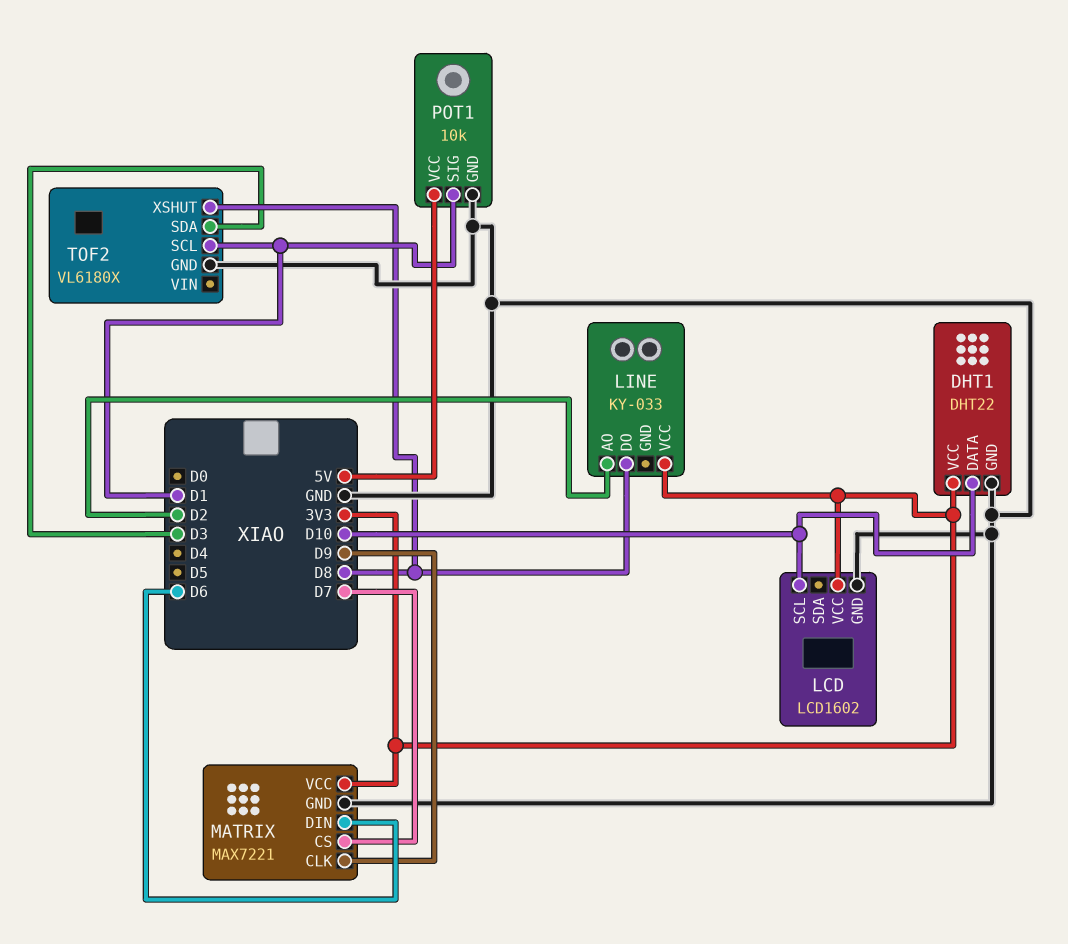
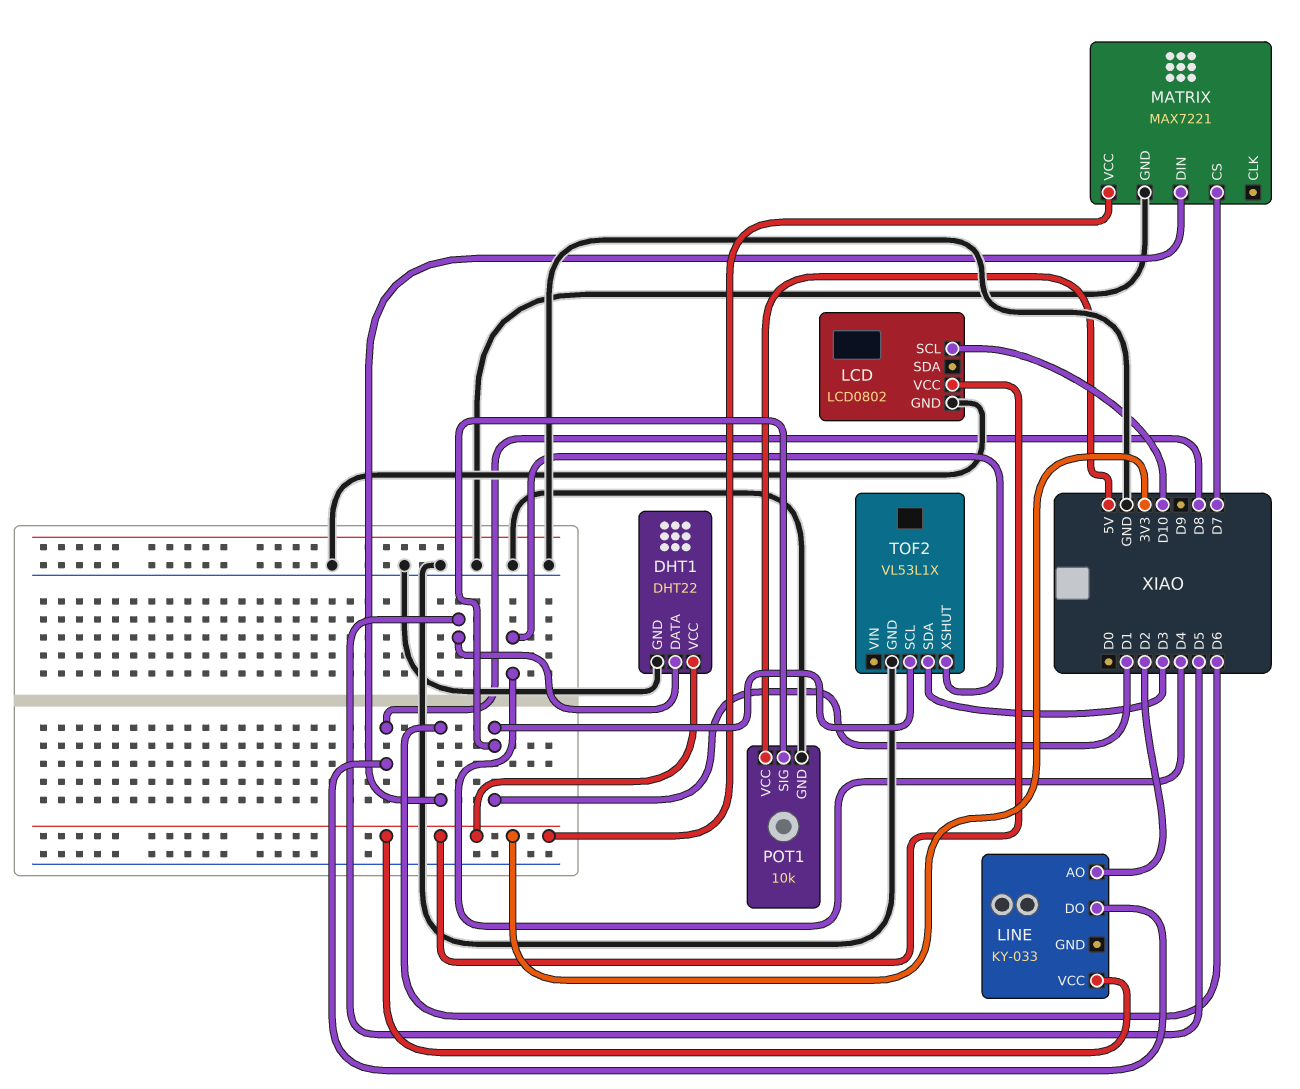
DHT1 pin DATA: D10 -> D5
LCD: LCD1602 -> LCD0802
MATRIX pin CLK: D9 -> none
TOF2: VL6180X -> VL53L1X
TOF2 pin XSHUT: D8 -> D4

